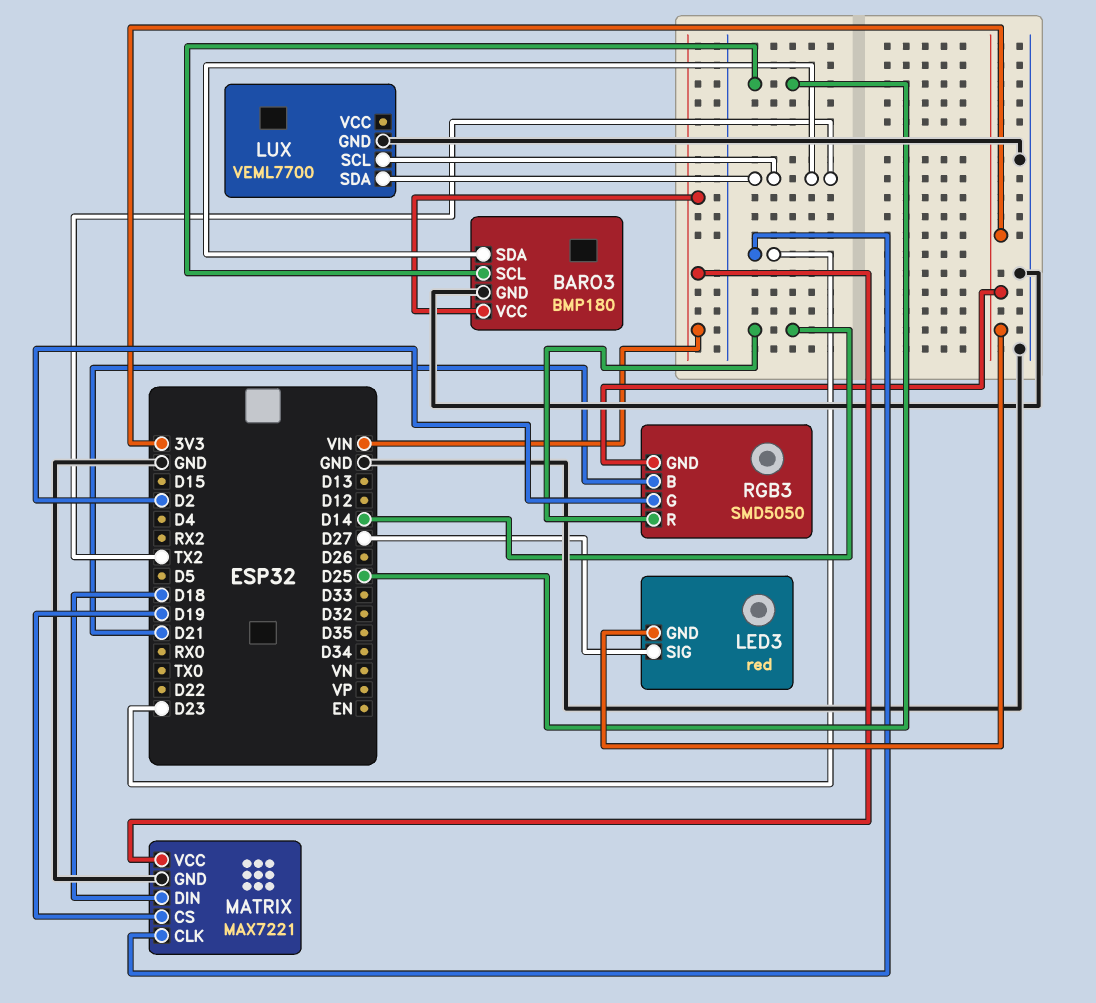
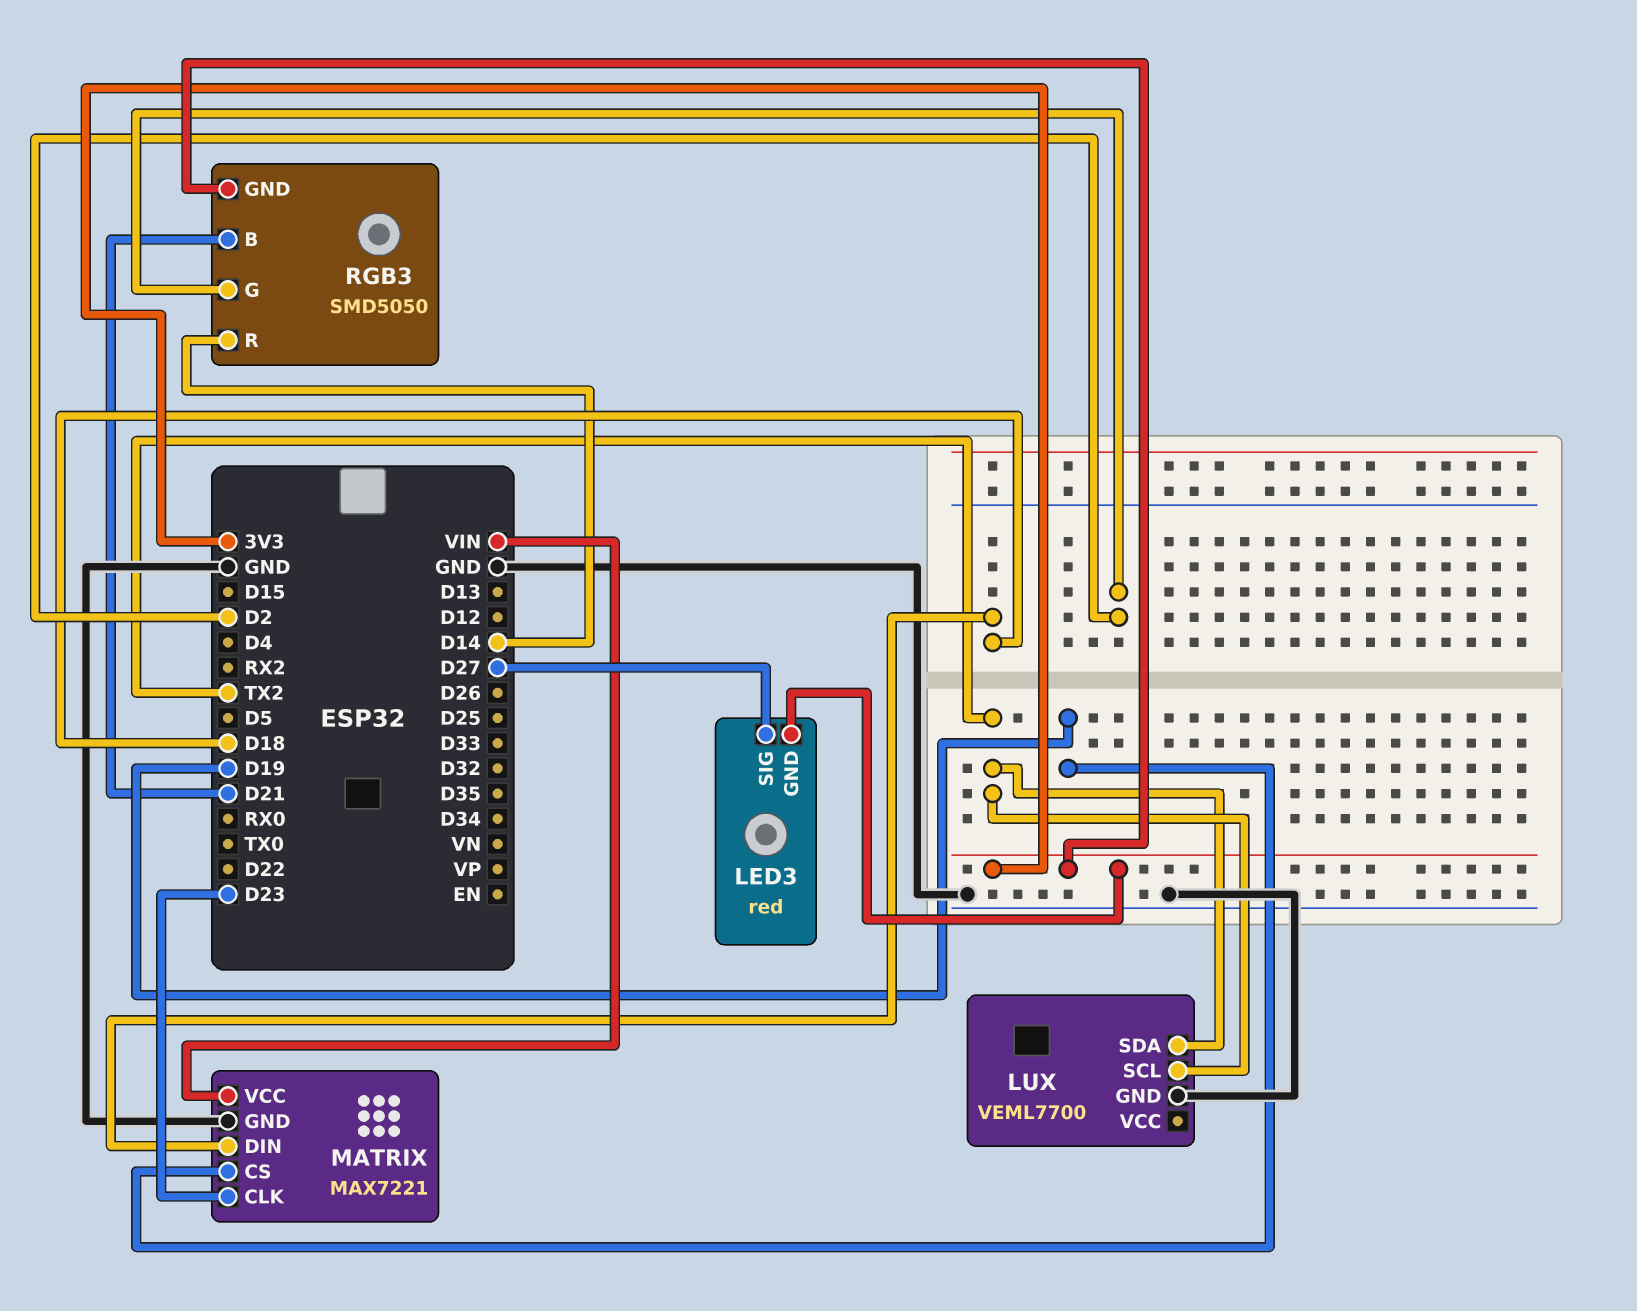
BARO3: BMP180 -> none
BARO3 pin GND: GND -> none
BARO3 pin SCL: D25 -> none
BARO3 pin SDA: TX2 -> none
BARO3 pin VCC: VIN -> none

